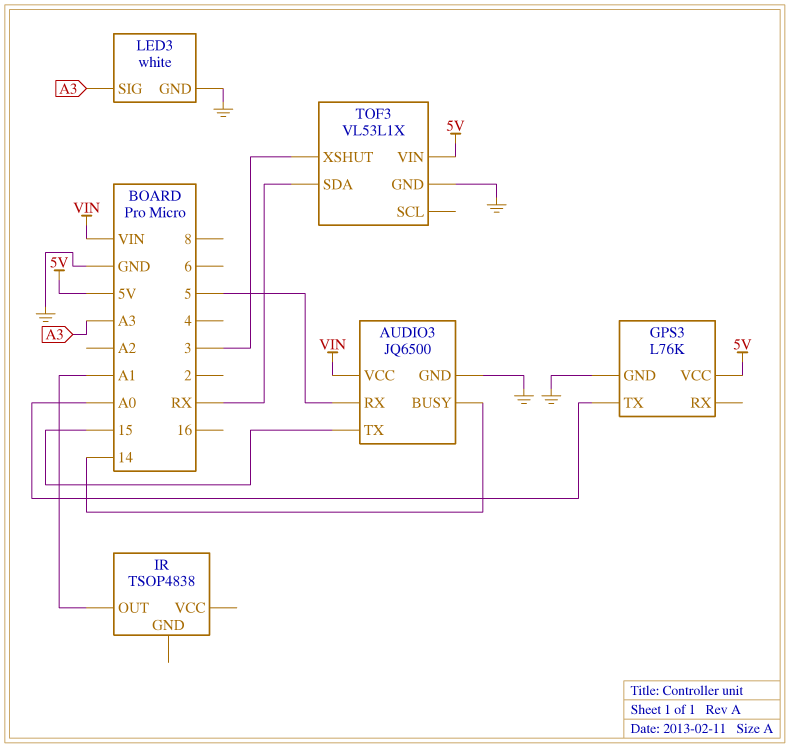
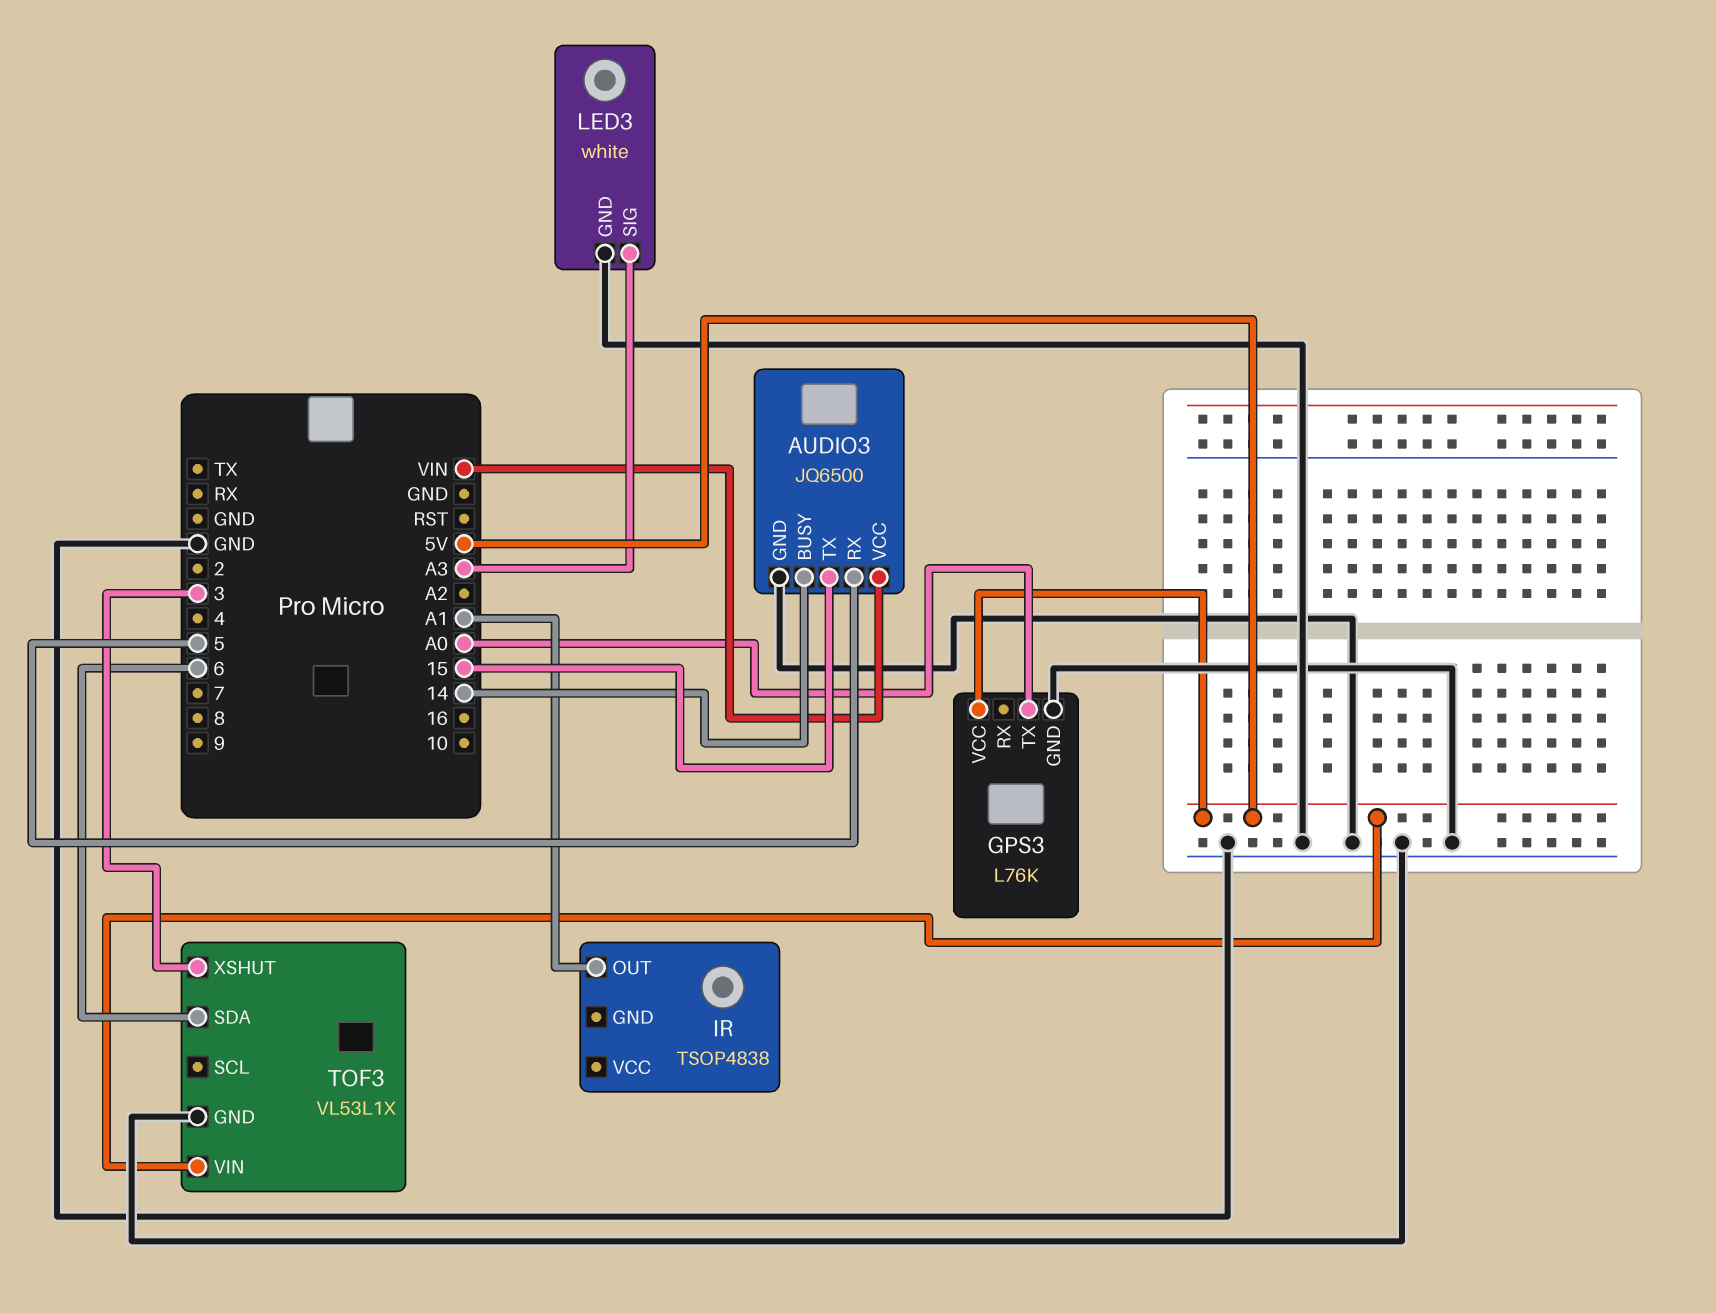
TOF3 pin SDA: RX -> 6

